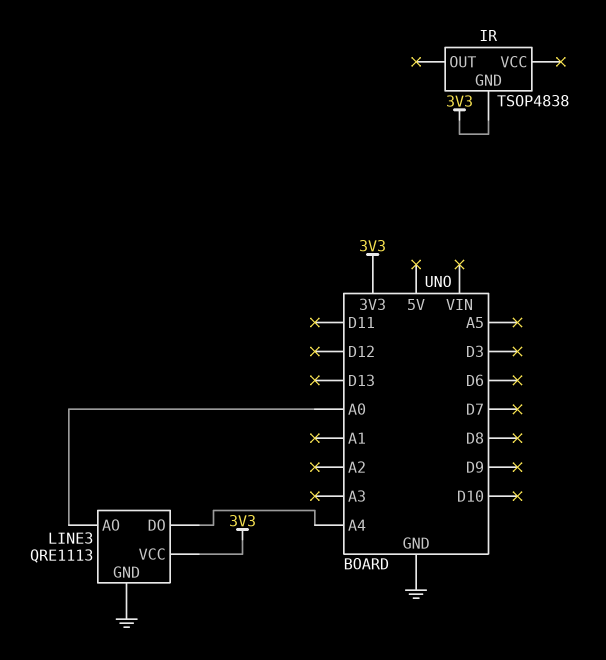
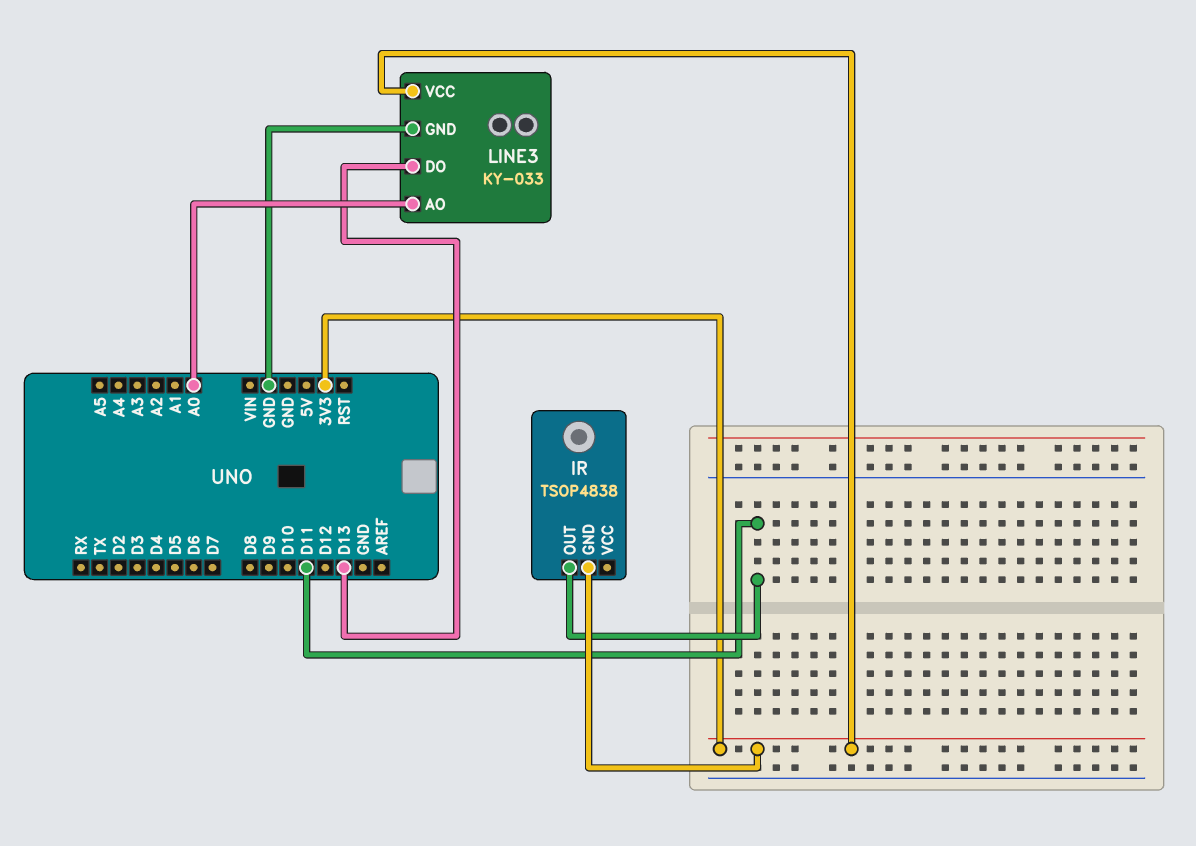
IR pin OUT: none -> D11
LINE3: QRE1113 -> KY-033
LINE3 pin DO: A4 -> D13

